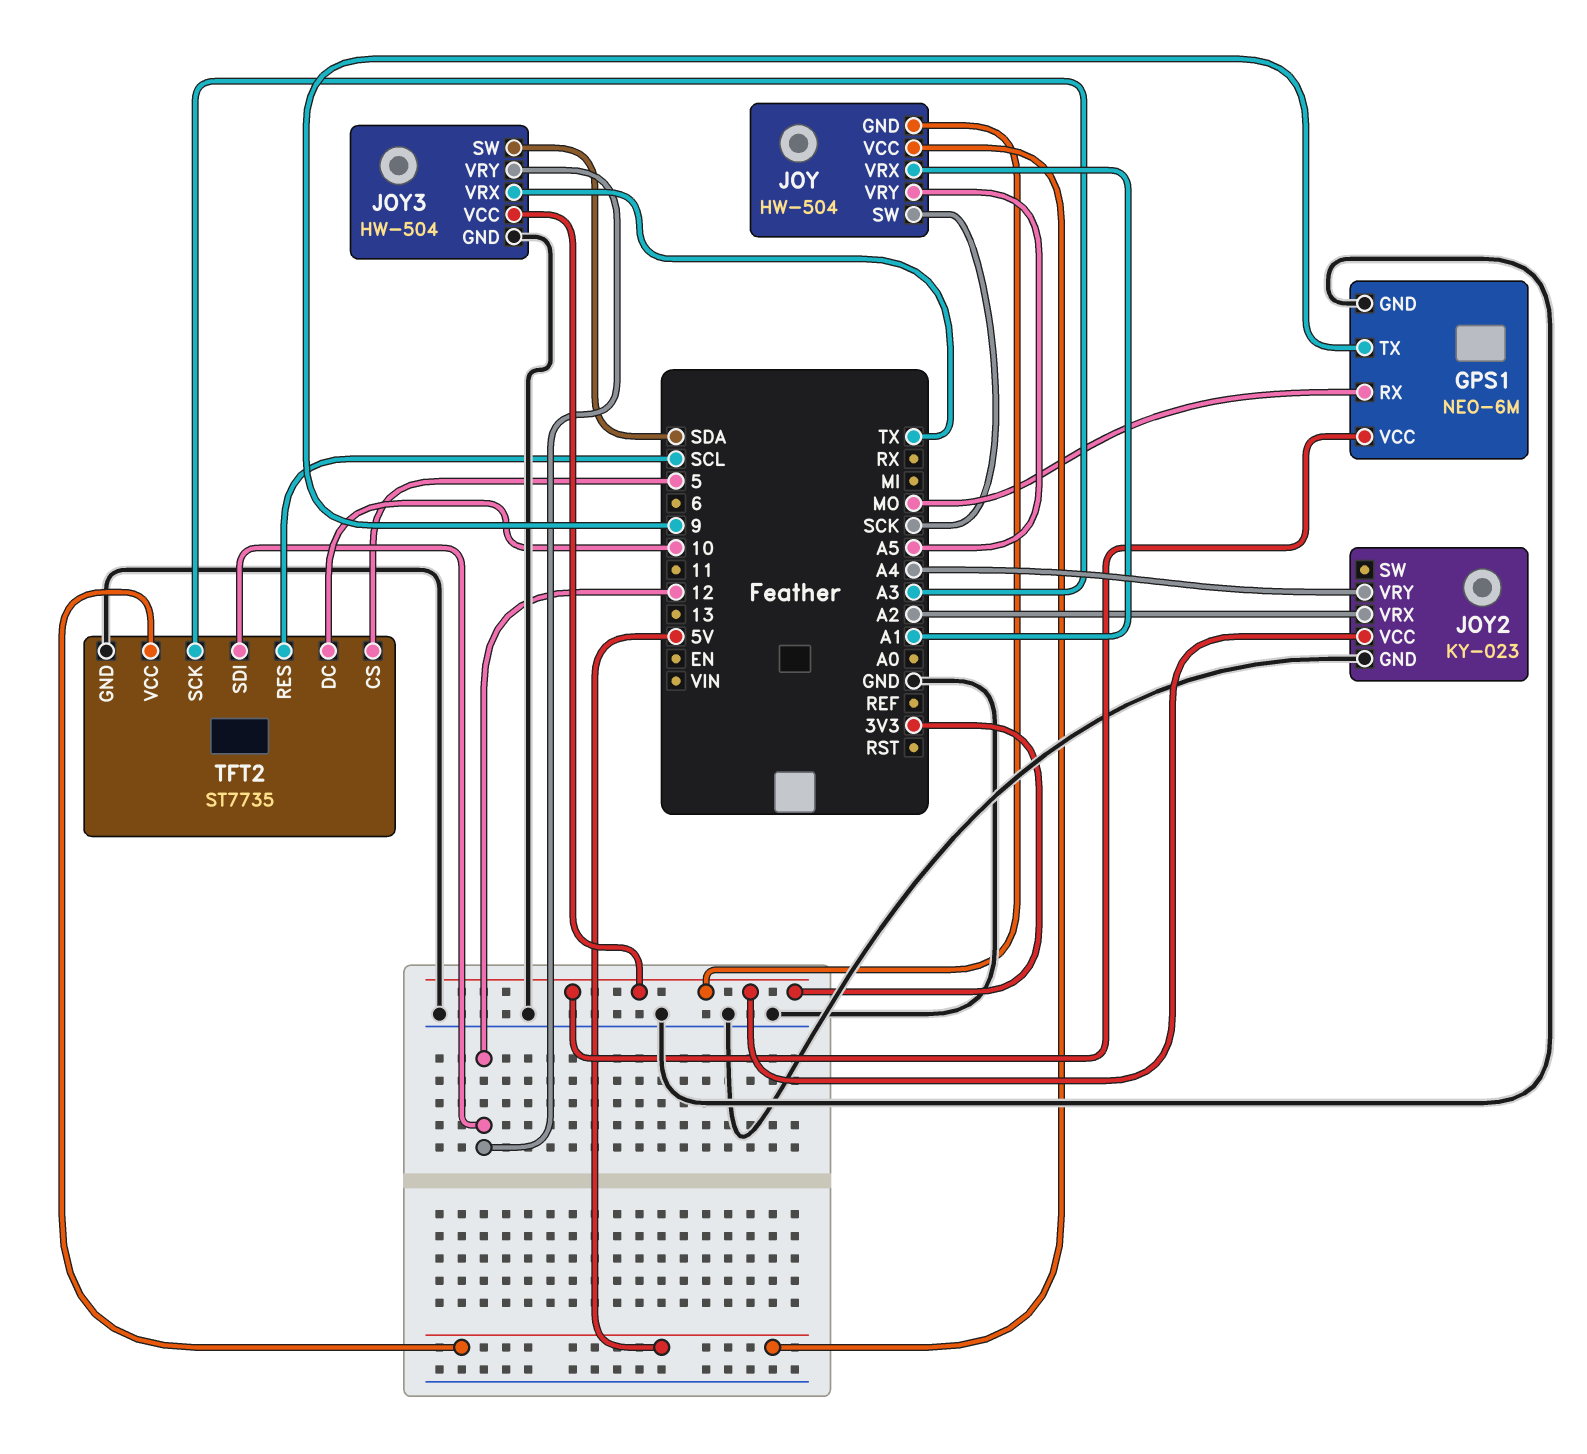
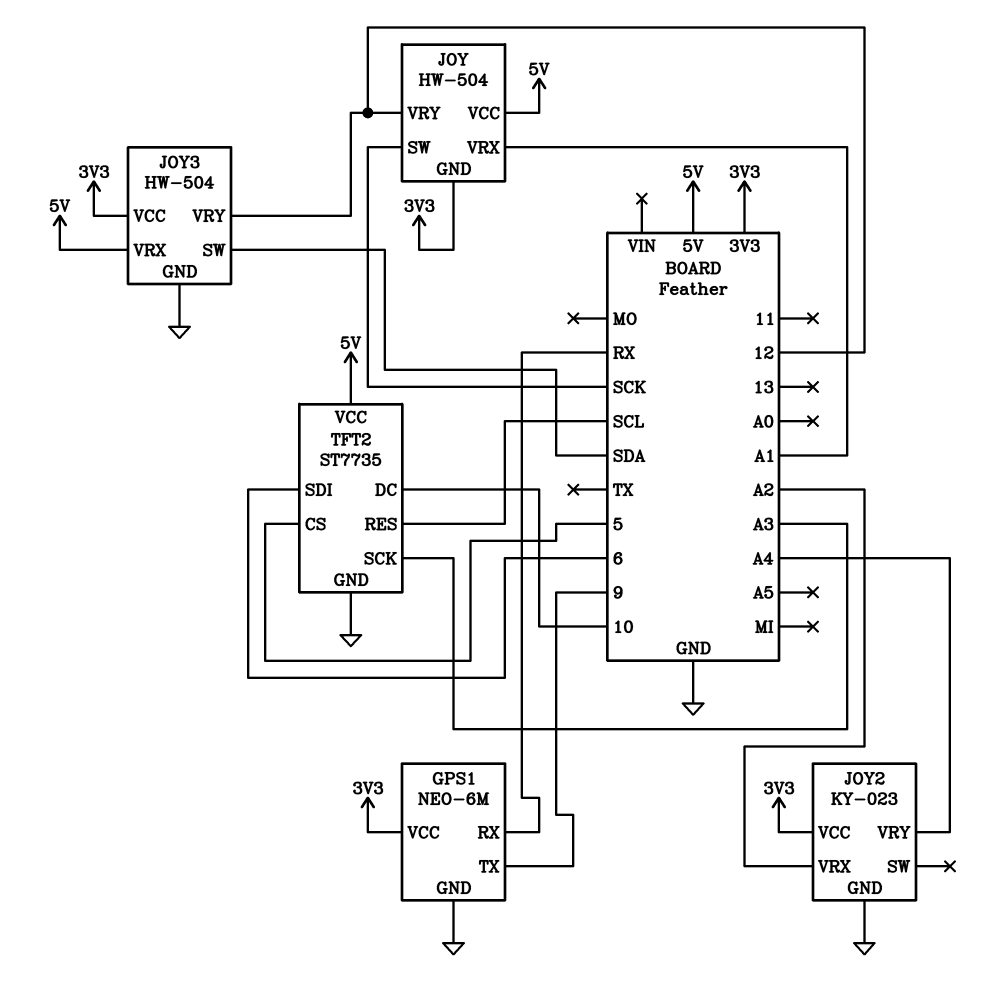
GPS1 pin RX: MO -> RX
JOY pin VRY: A5 -> 12
JOY3 pin VRX: TX -> 5V
TFT2 pin SDI: 12 -> 6

